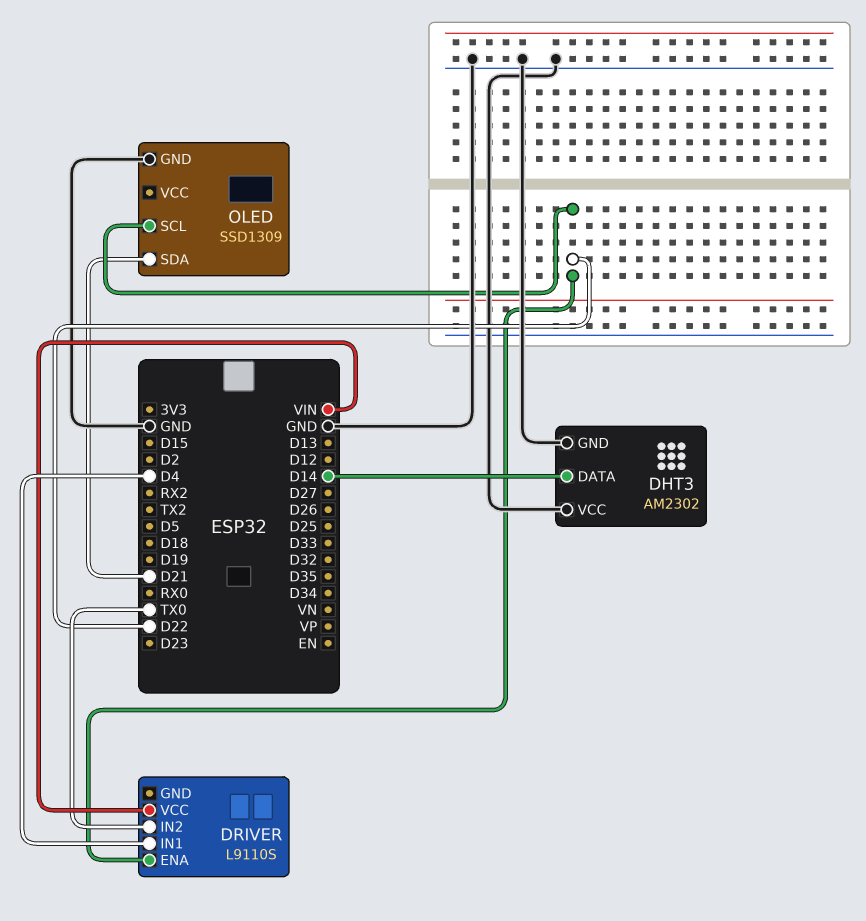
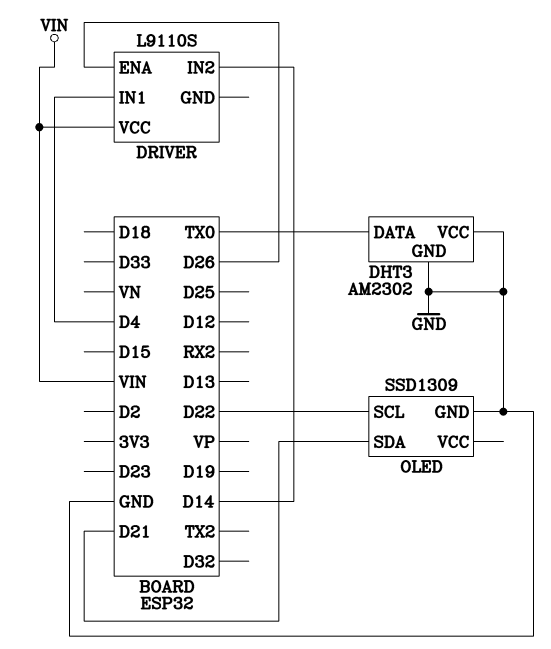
DHT3 pin DATA: D14 -> TX0
DRIVER pin ENA: D22 -> D26
DRIVER pin IN2: TX0 -> D14

